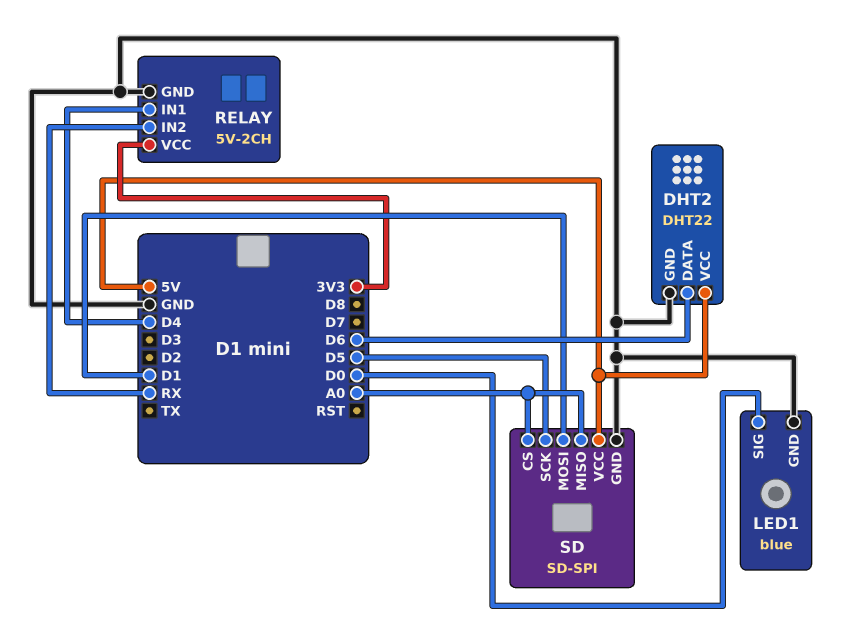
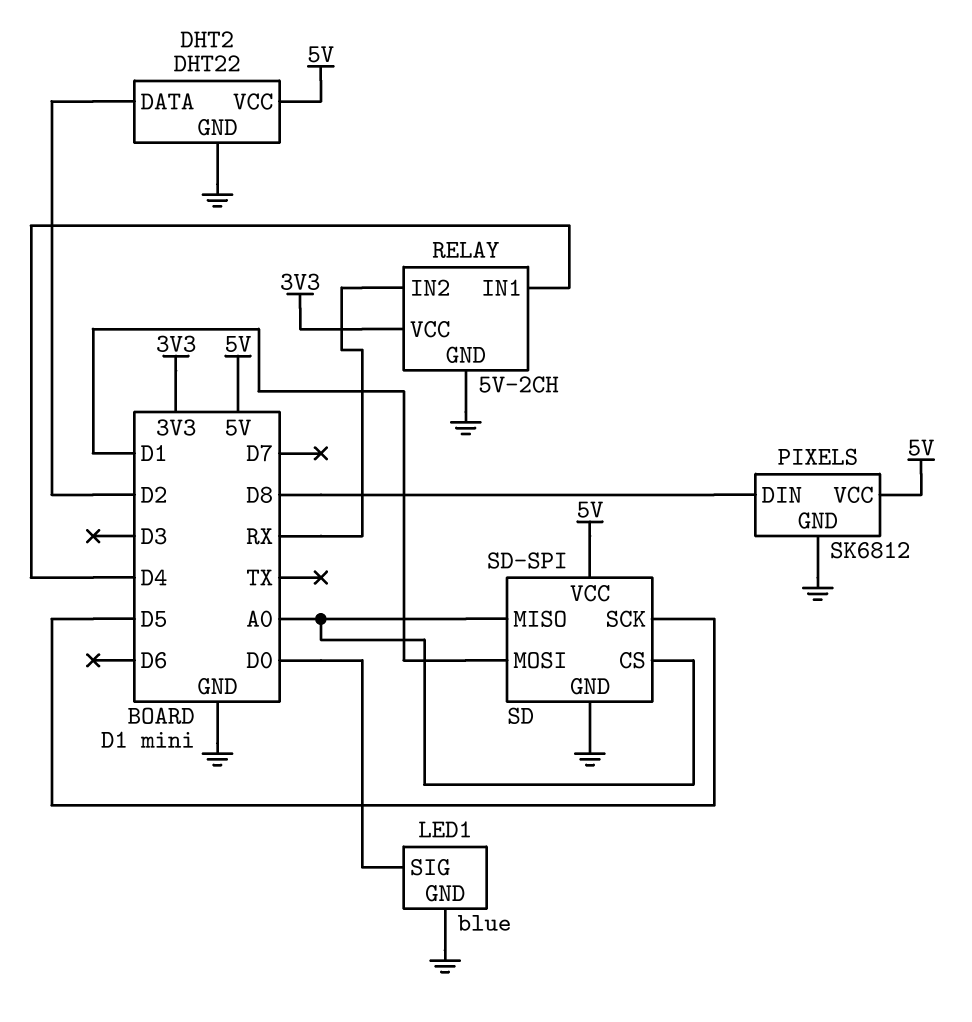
DHT2 pin DATA: D6 -> D2
PIXELS: none -> SK6812
PIXELS pin DIN: none -> D8
PIXELS pin GND: none -> GND
PIXELS pin VCC: none -> 5V

